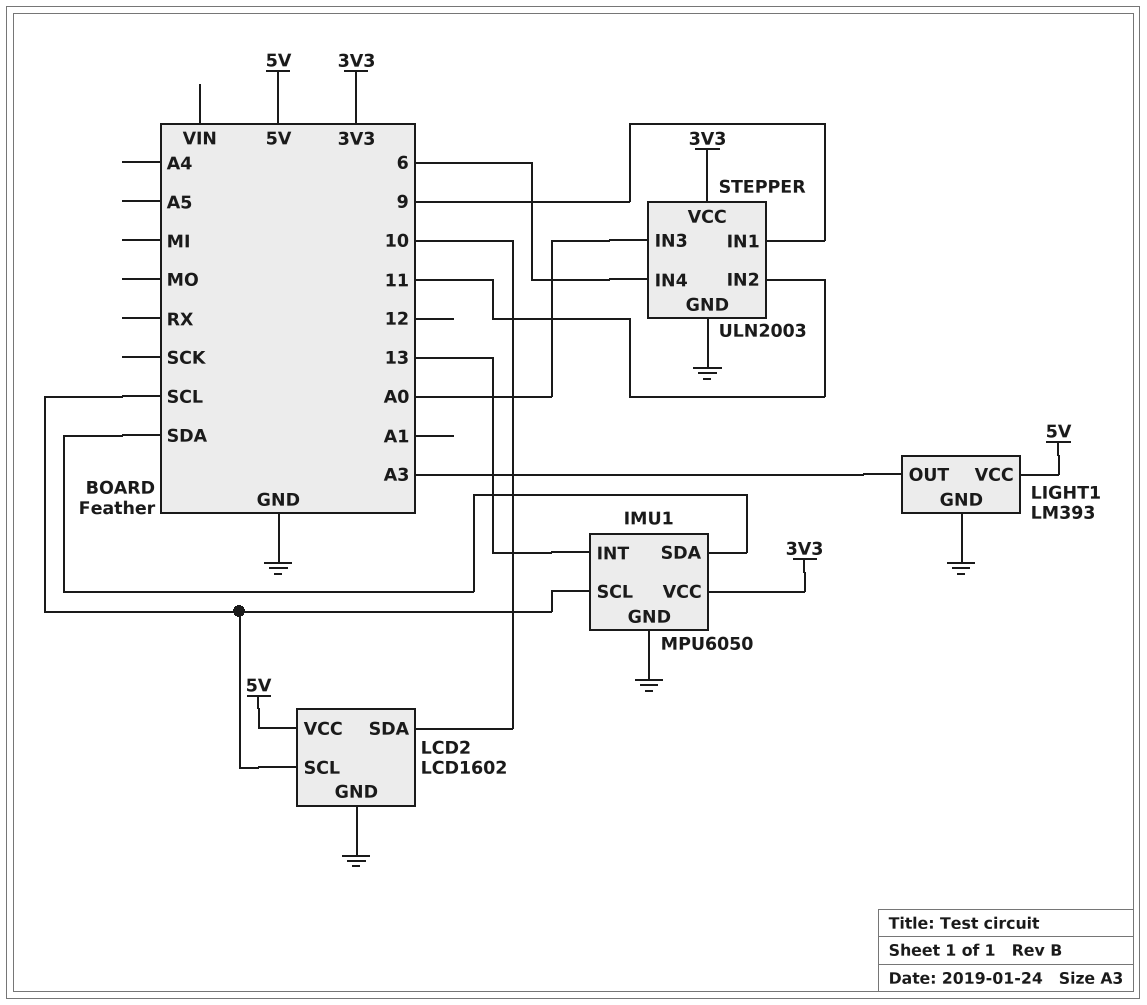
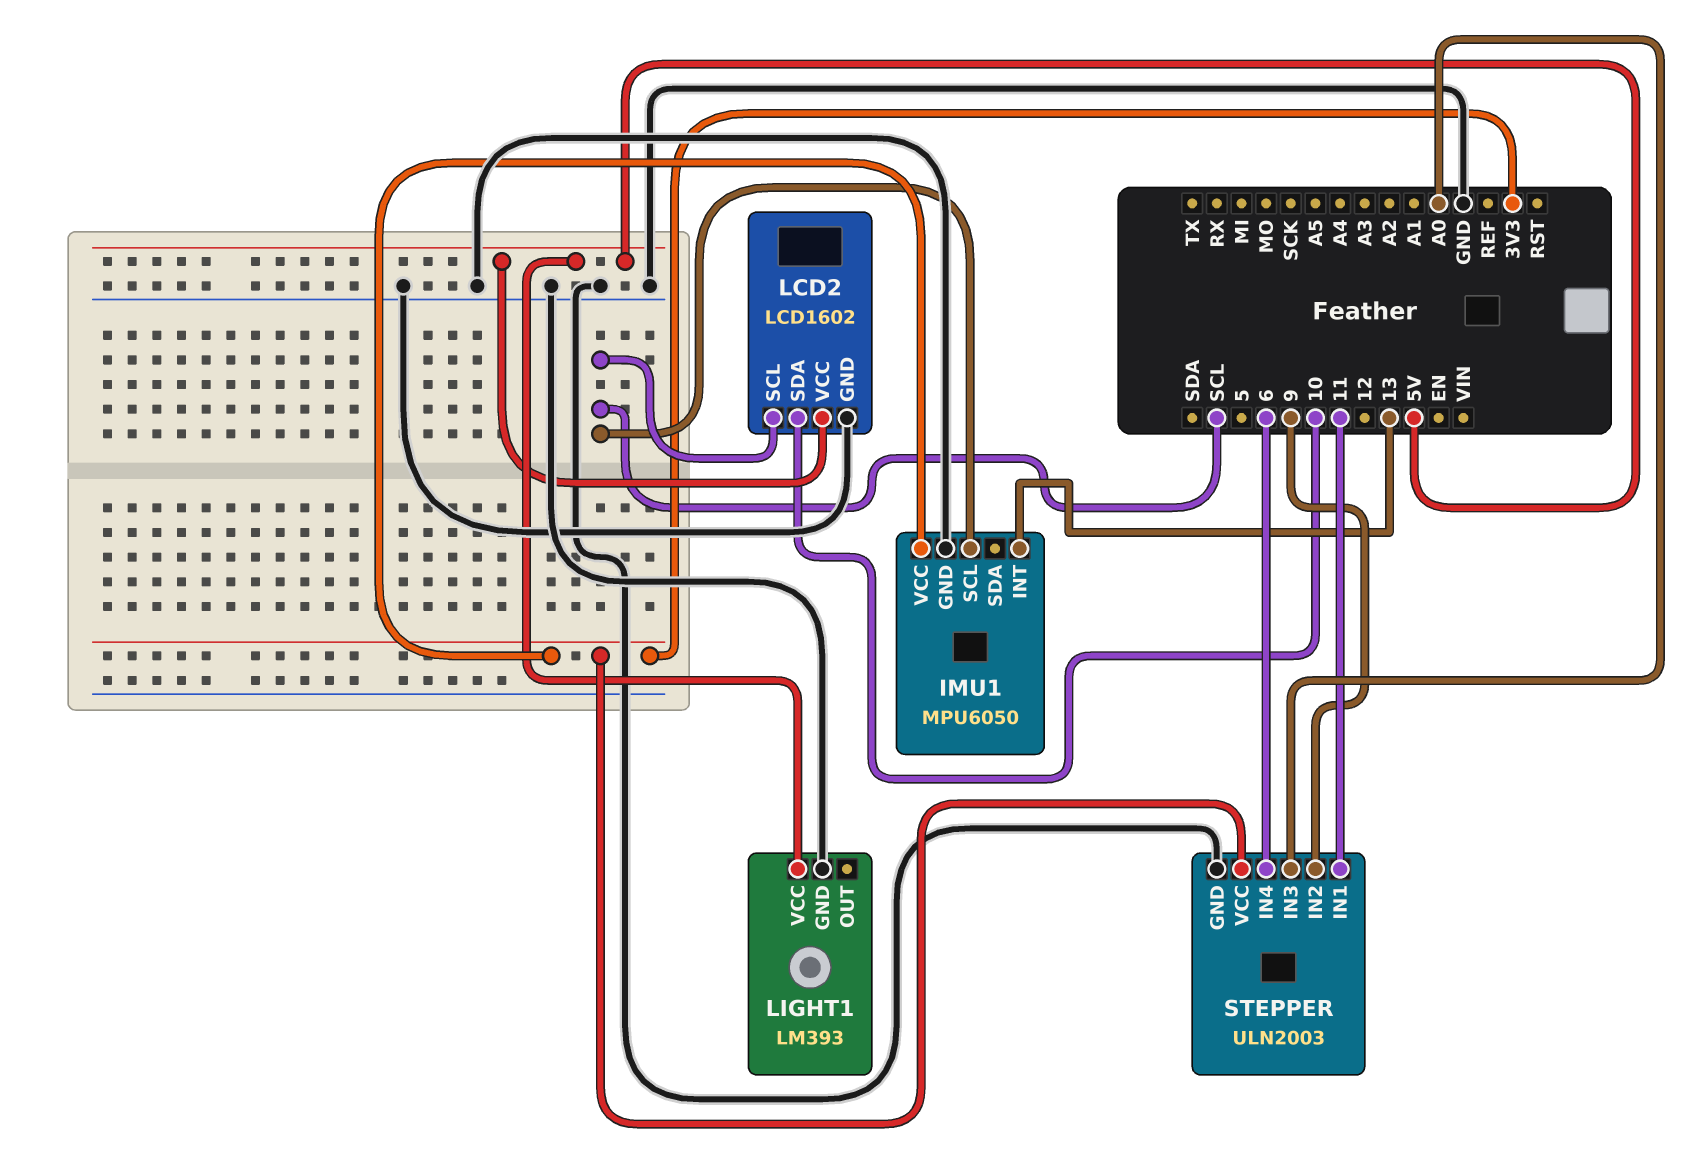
IMU1 pin SDA: SDA -> none
LIGHT1 pin OUT: A3 -> none
STEPPER pin IN1: 9 -> 11
STEPPER pin IN2: 11 -> 9

